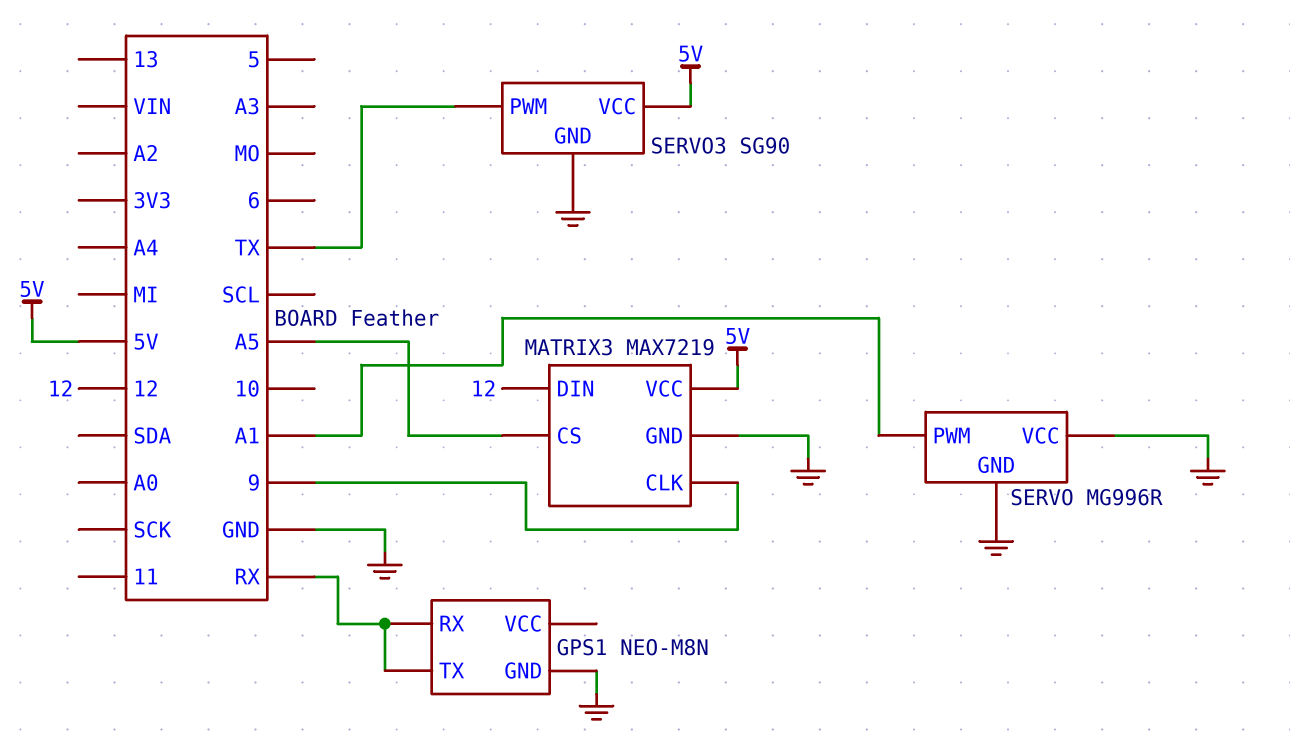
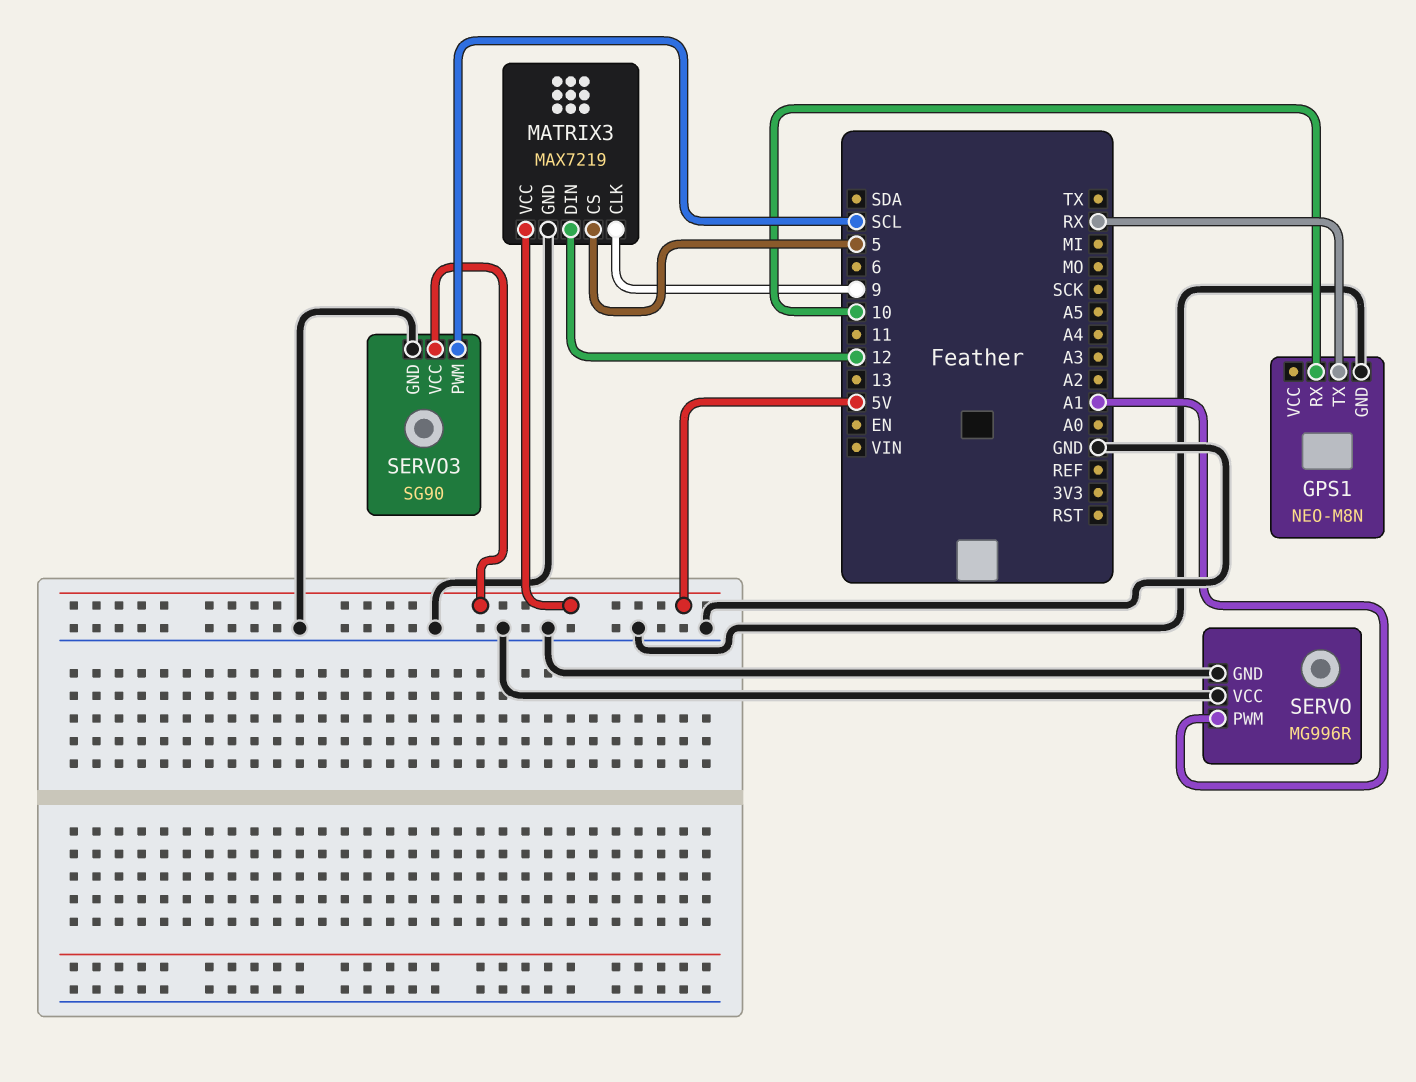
GPS1 pin RX: RX -> 10
MATRIX3 pin CS: A5 -> 5
SERVO3 pin PWM: TX -> SCL

